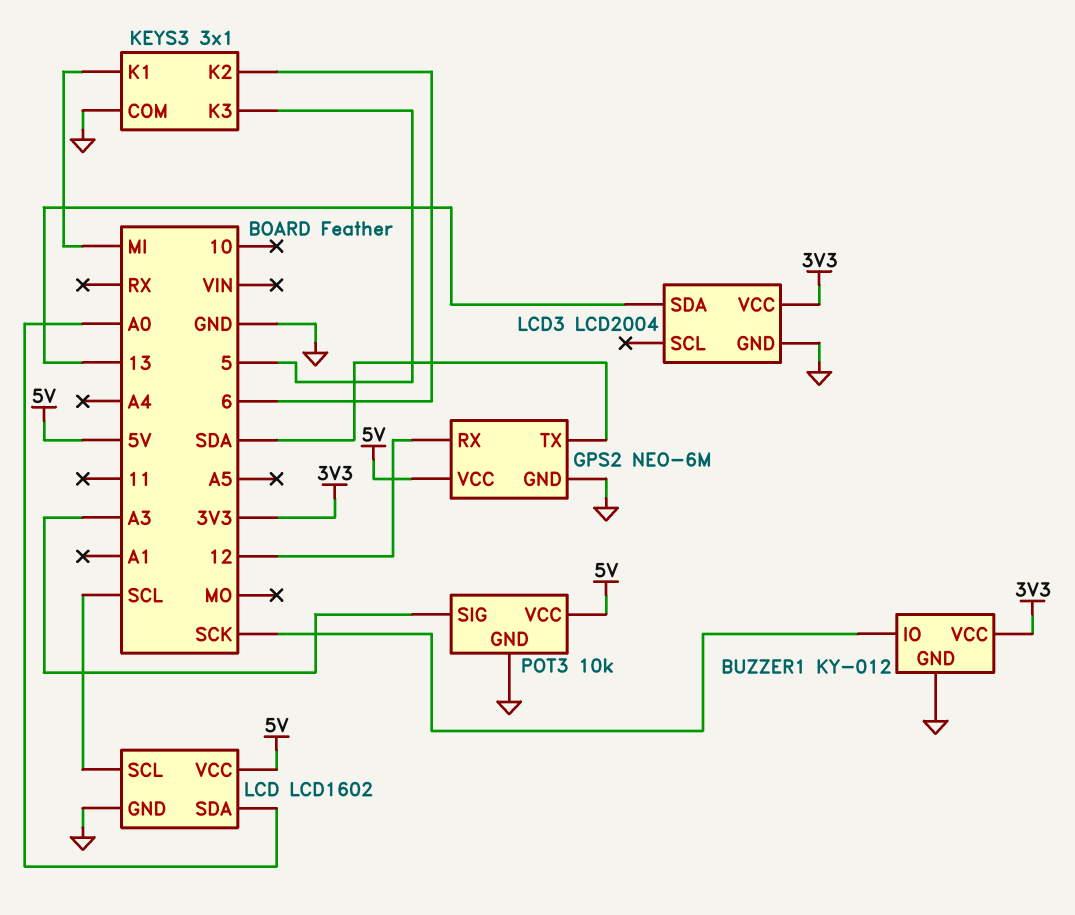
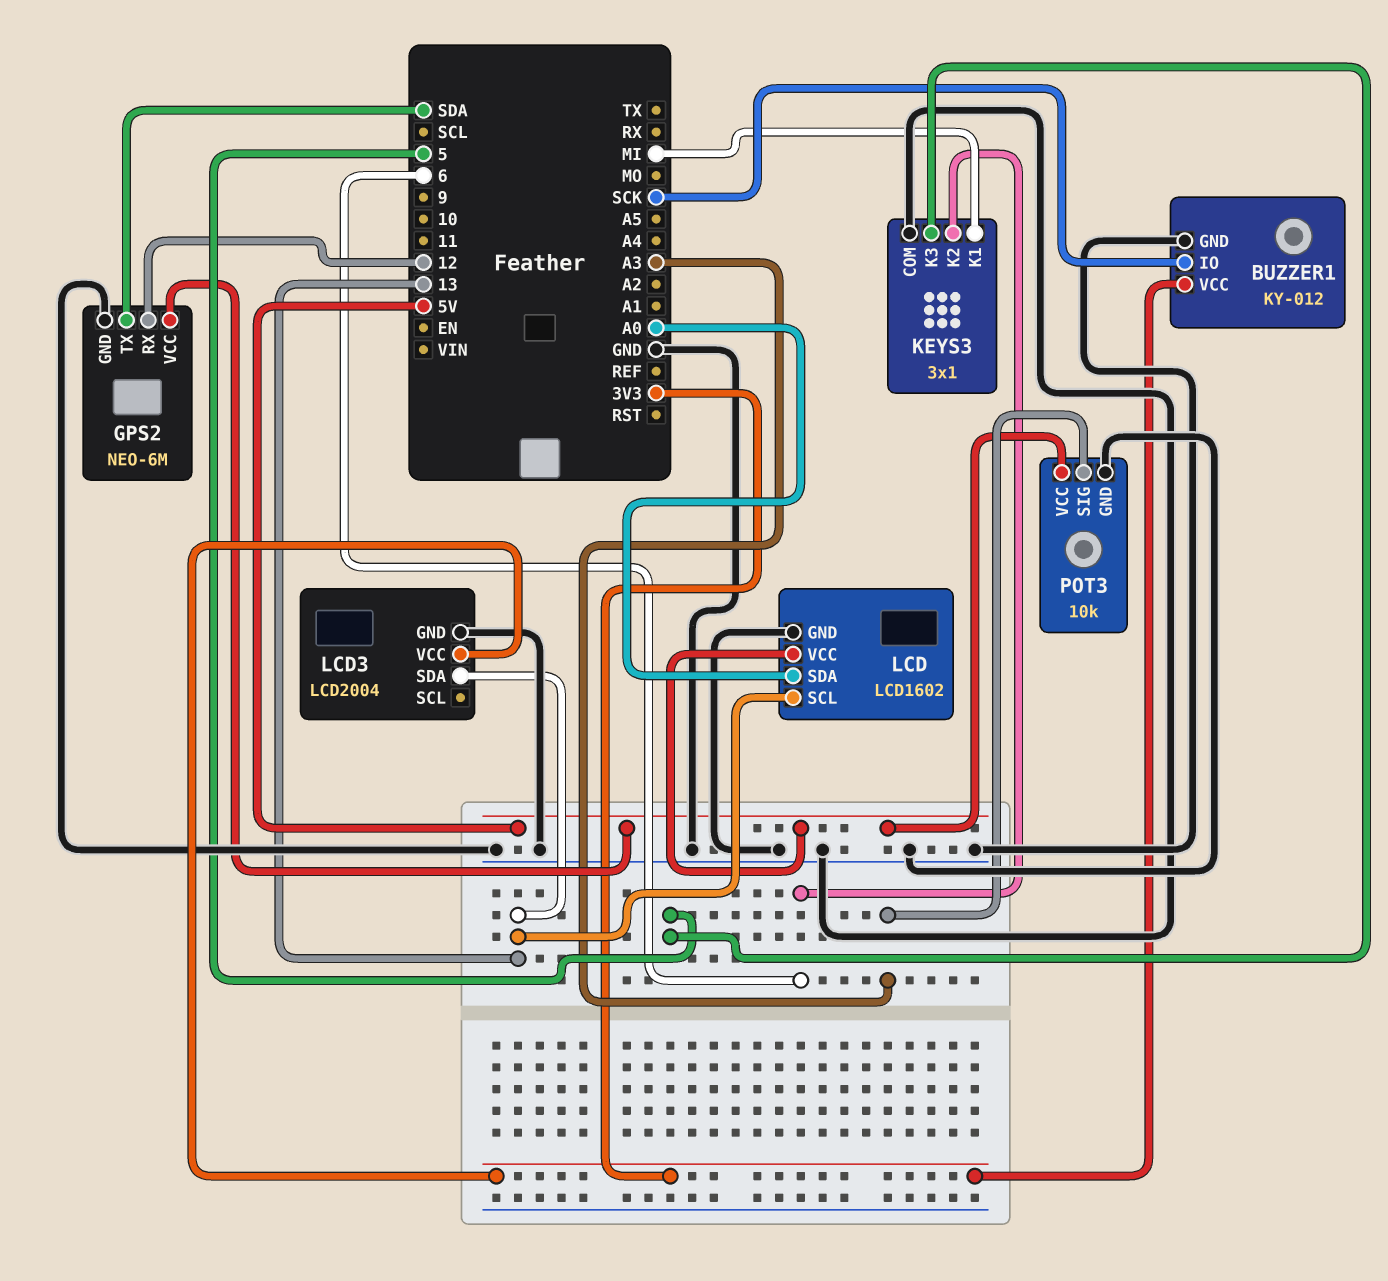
LCD pin SCL: SCL -> 13

